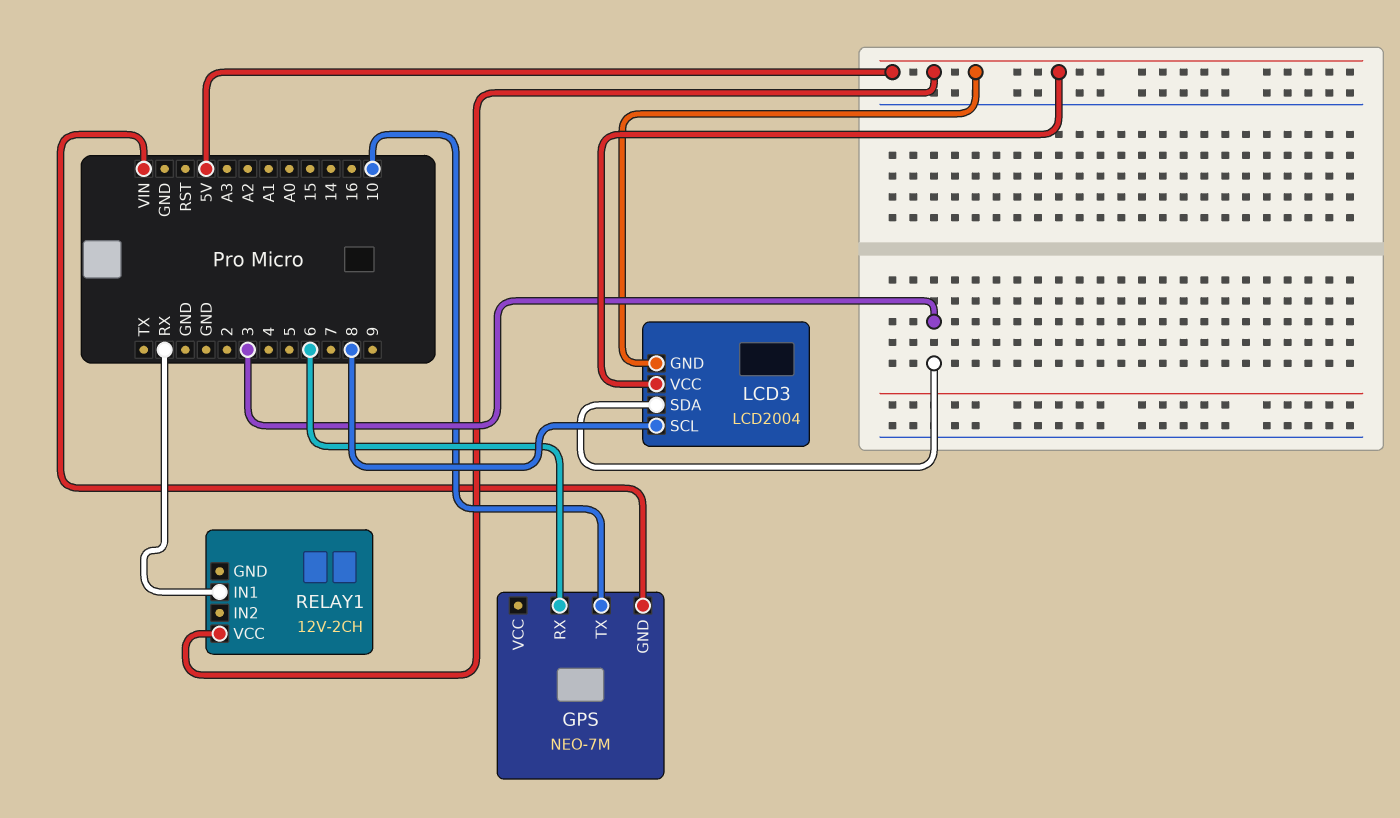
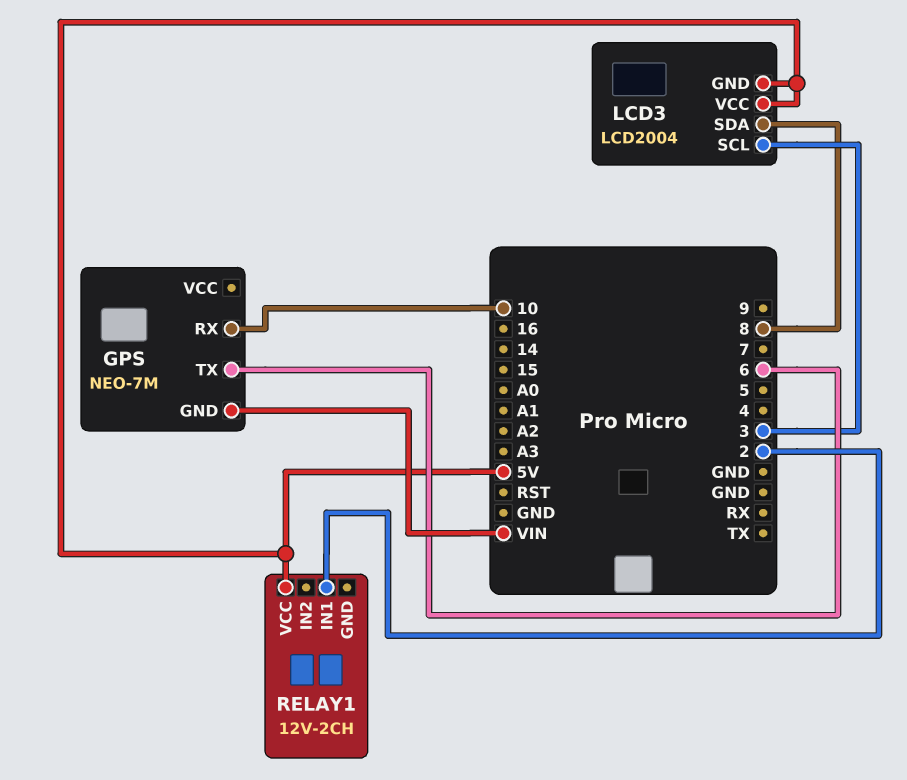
GPS pin RX: 6 -> 10
GPS pin TX: 10 -> 6
LCD3 pin SCL: 8 -> 3
LCD3 pin SDA: 3 -> 8
RELAY1 pin IN1: RX -> 2

